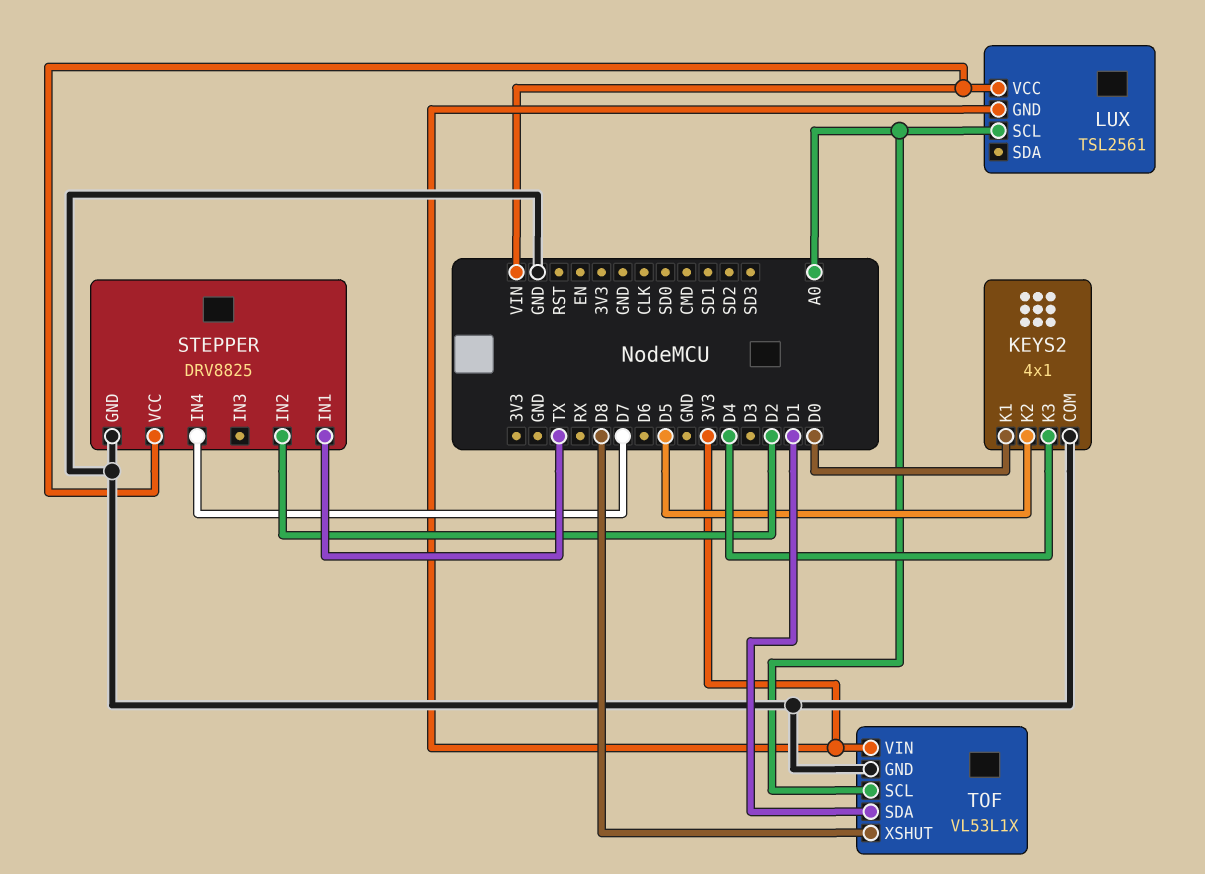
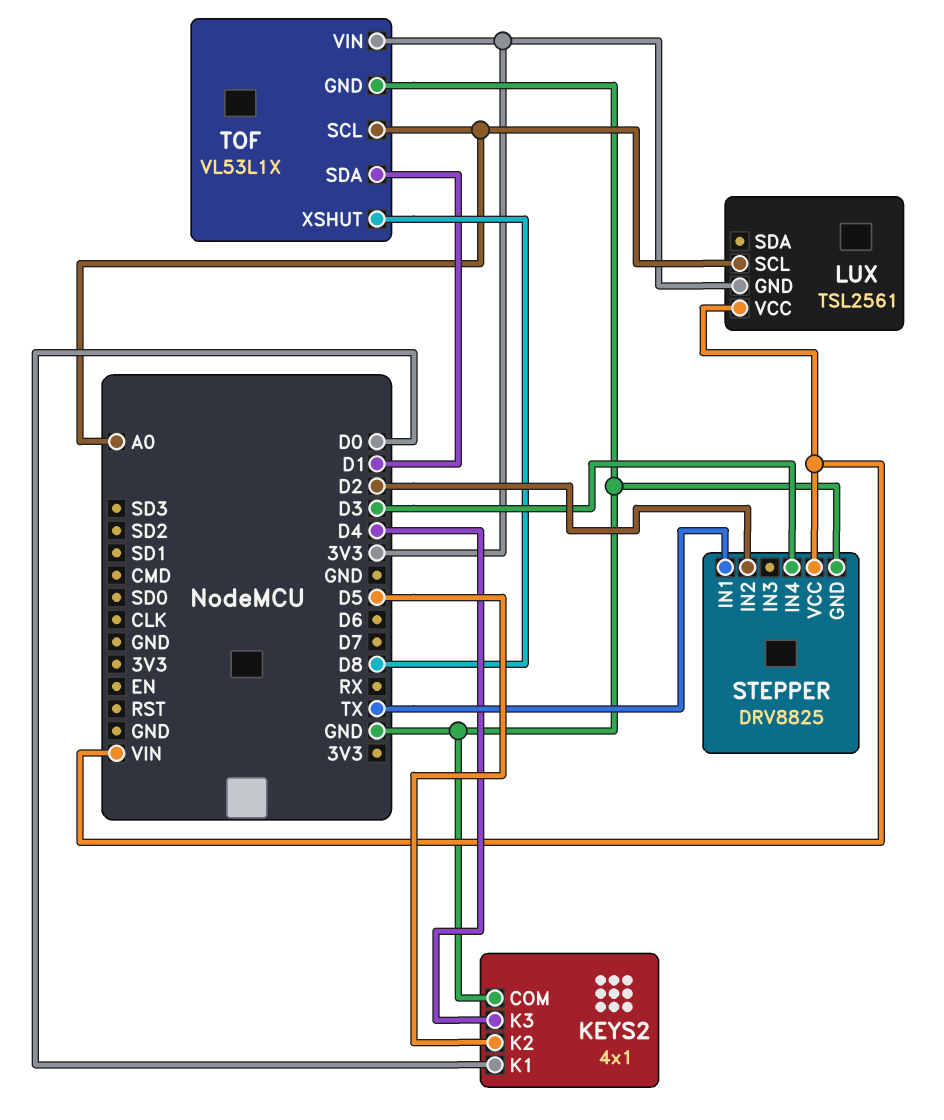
STEPPER pin IN4: D7 -> D3

